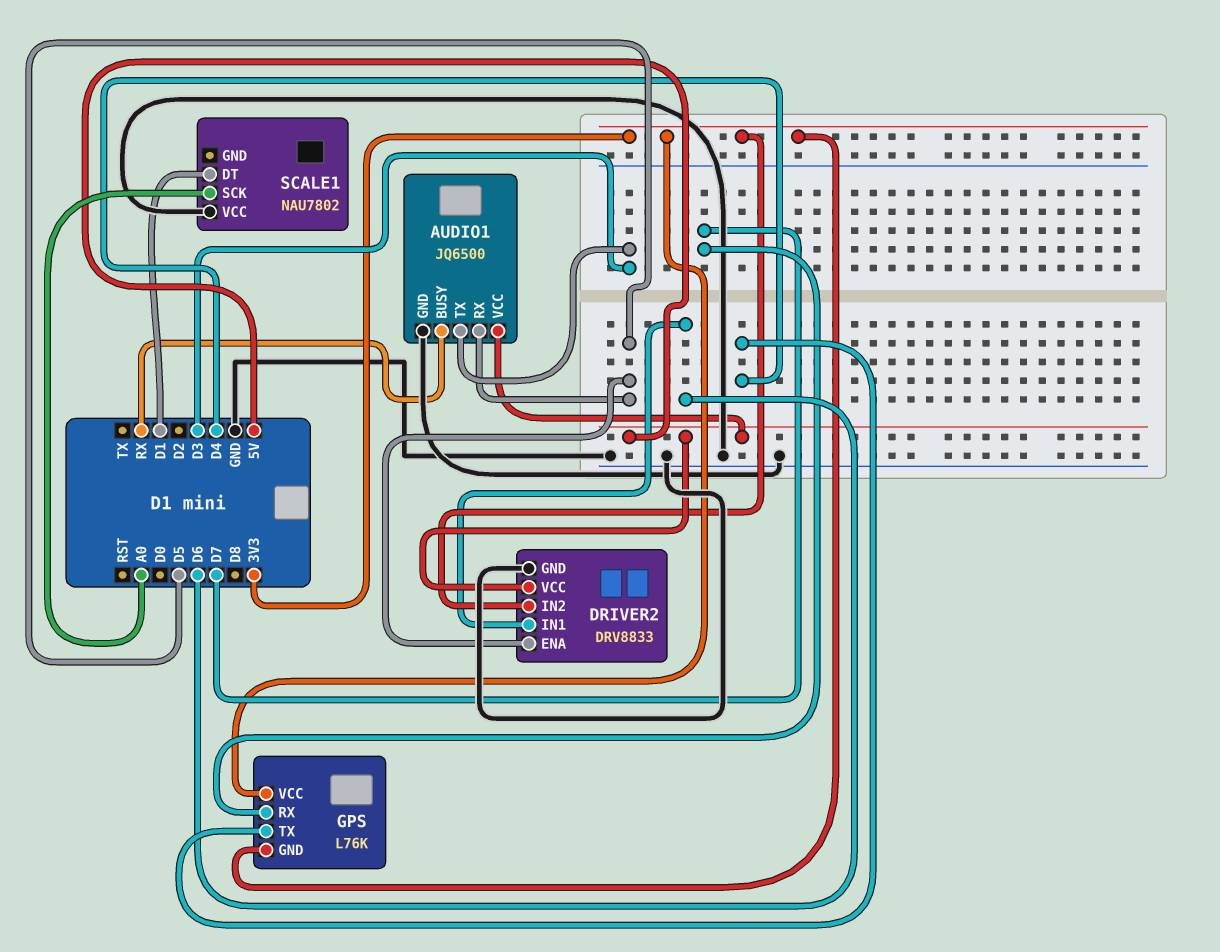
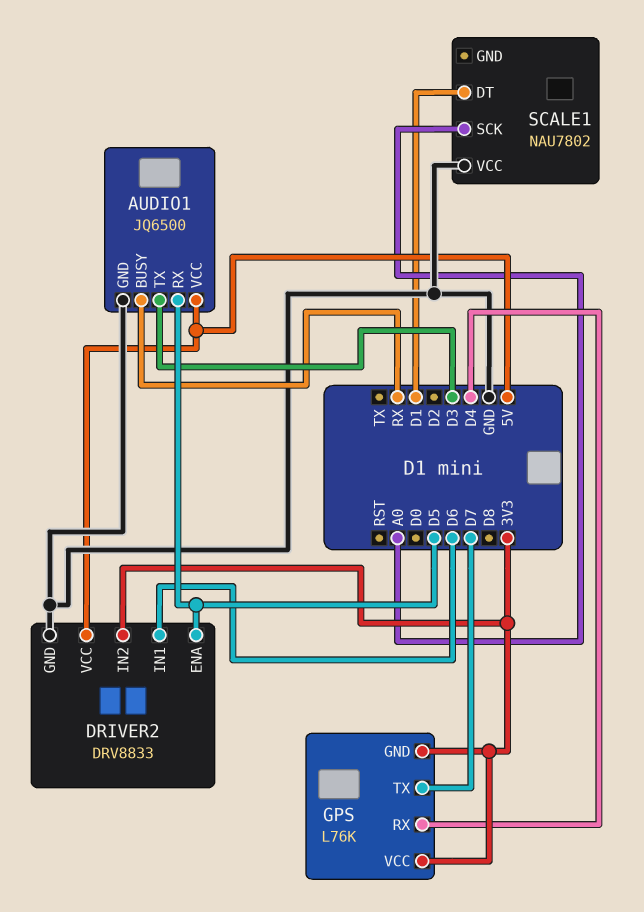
GPS pin RX: D7 -> D4
GPS pin TX: D4 -> D7

